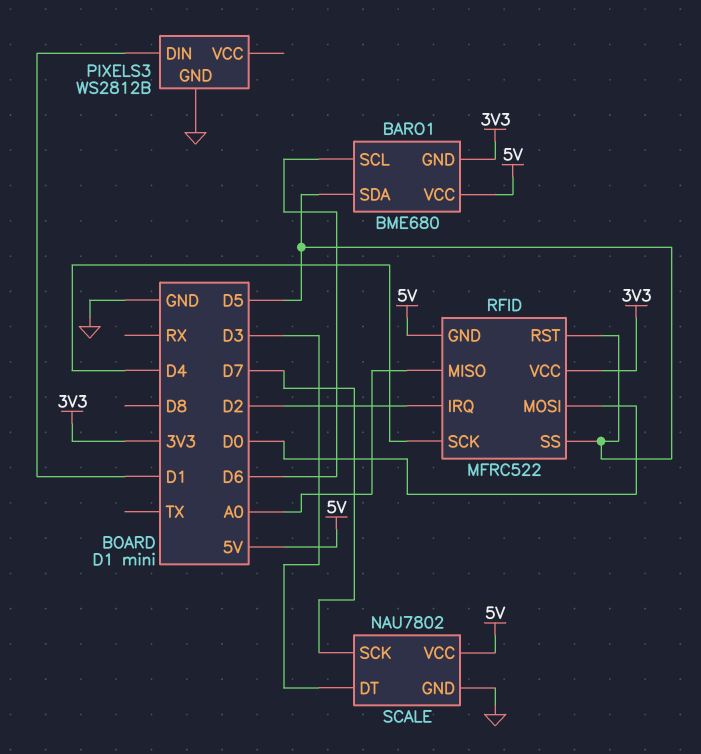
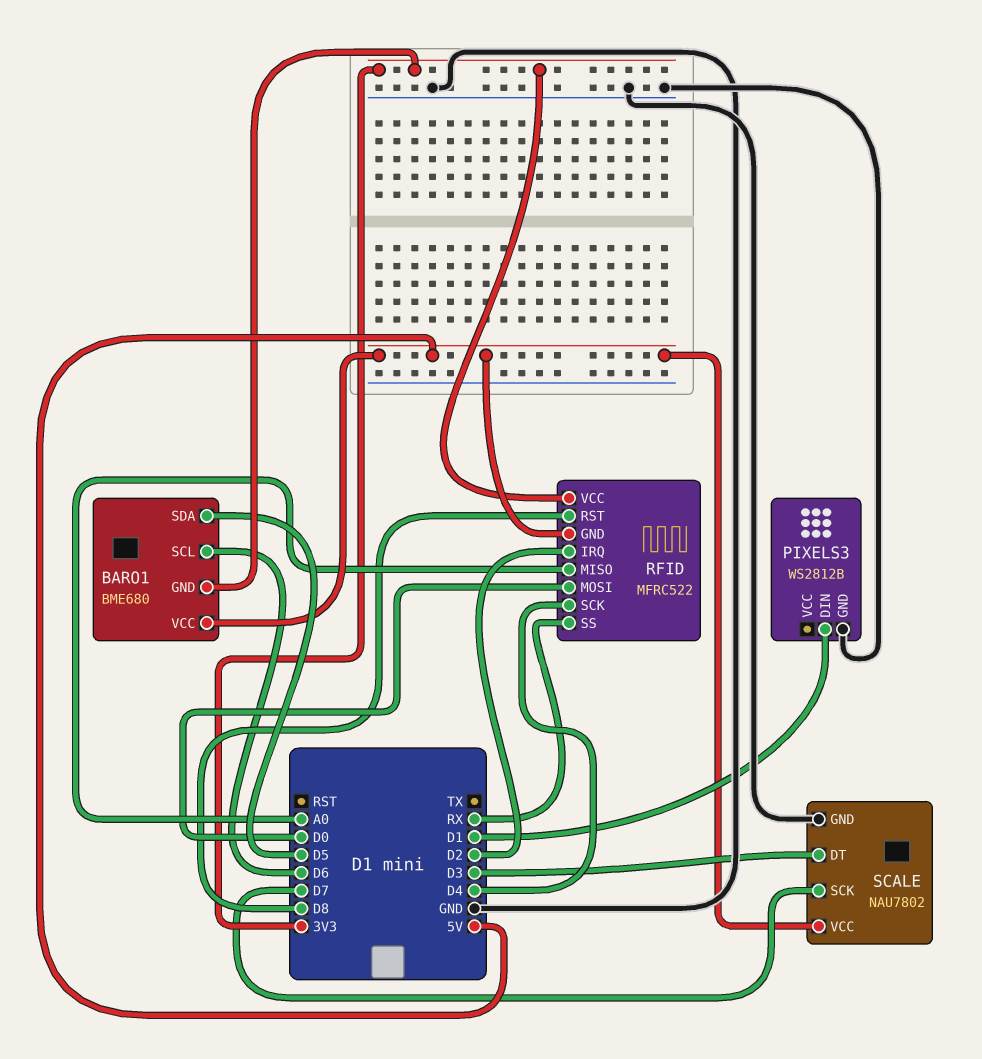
RFID pin RST: D5 -> D8
RFID pin SS: D5 -> RX

